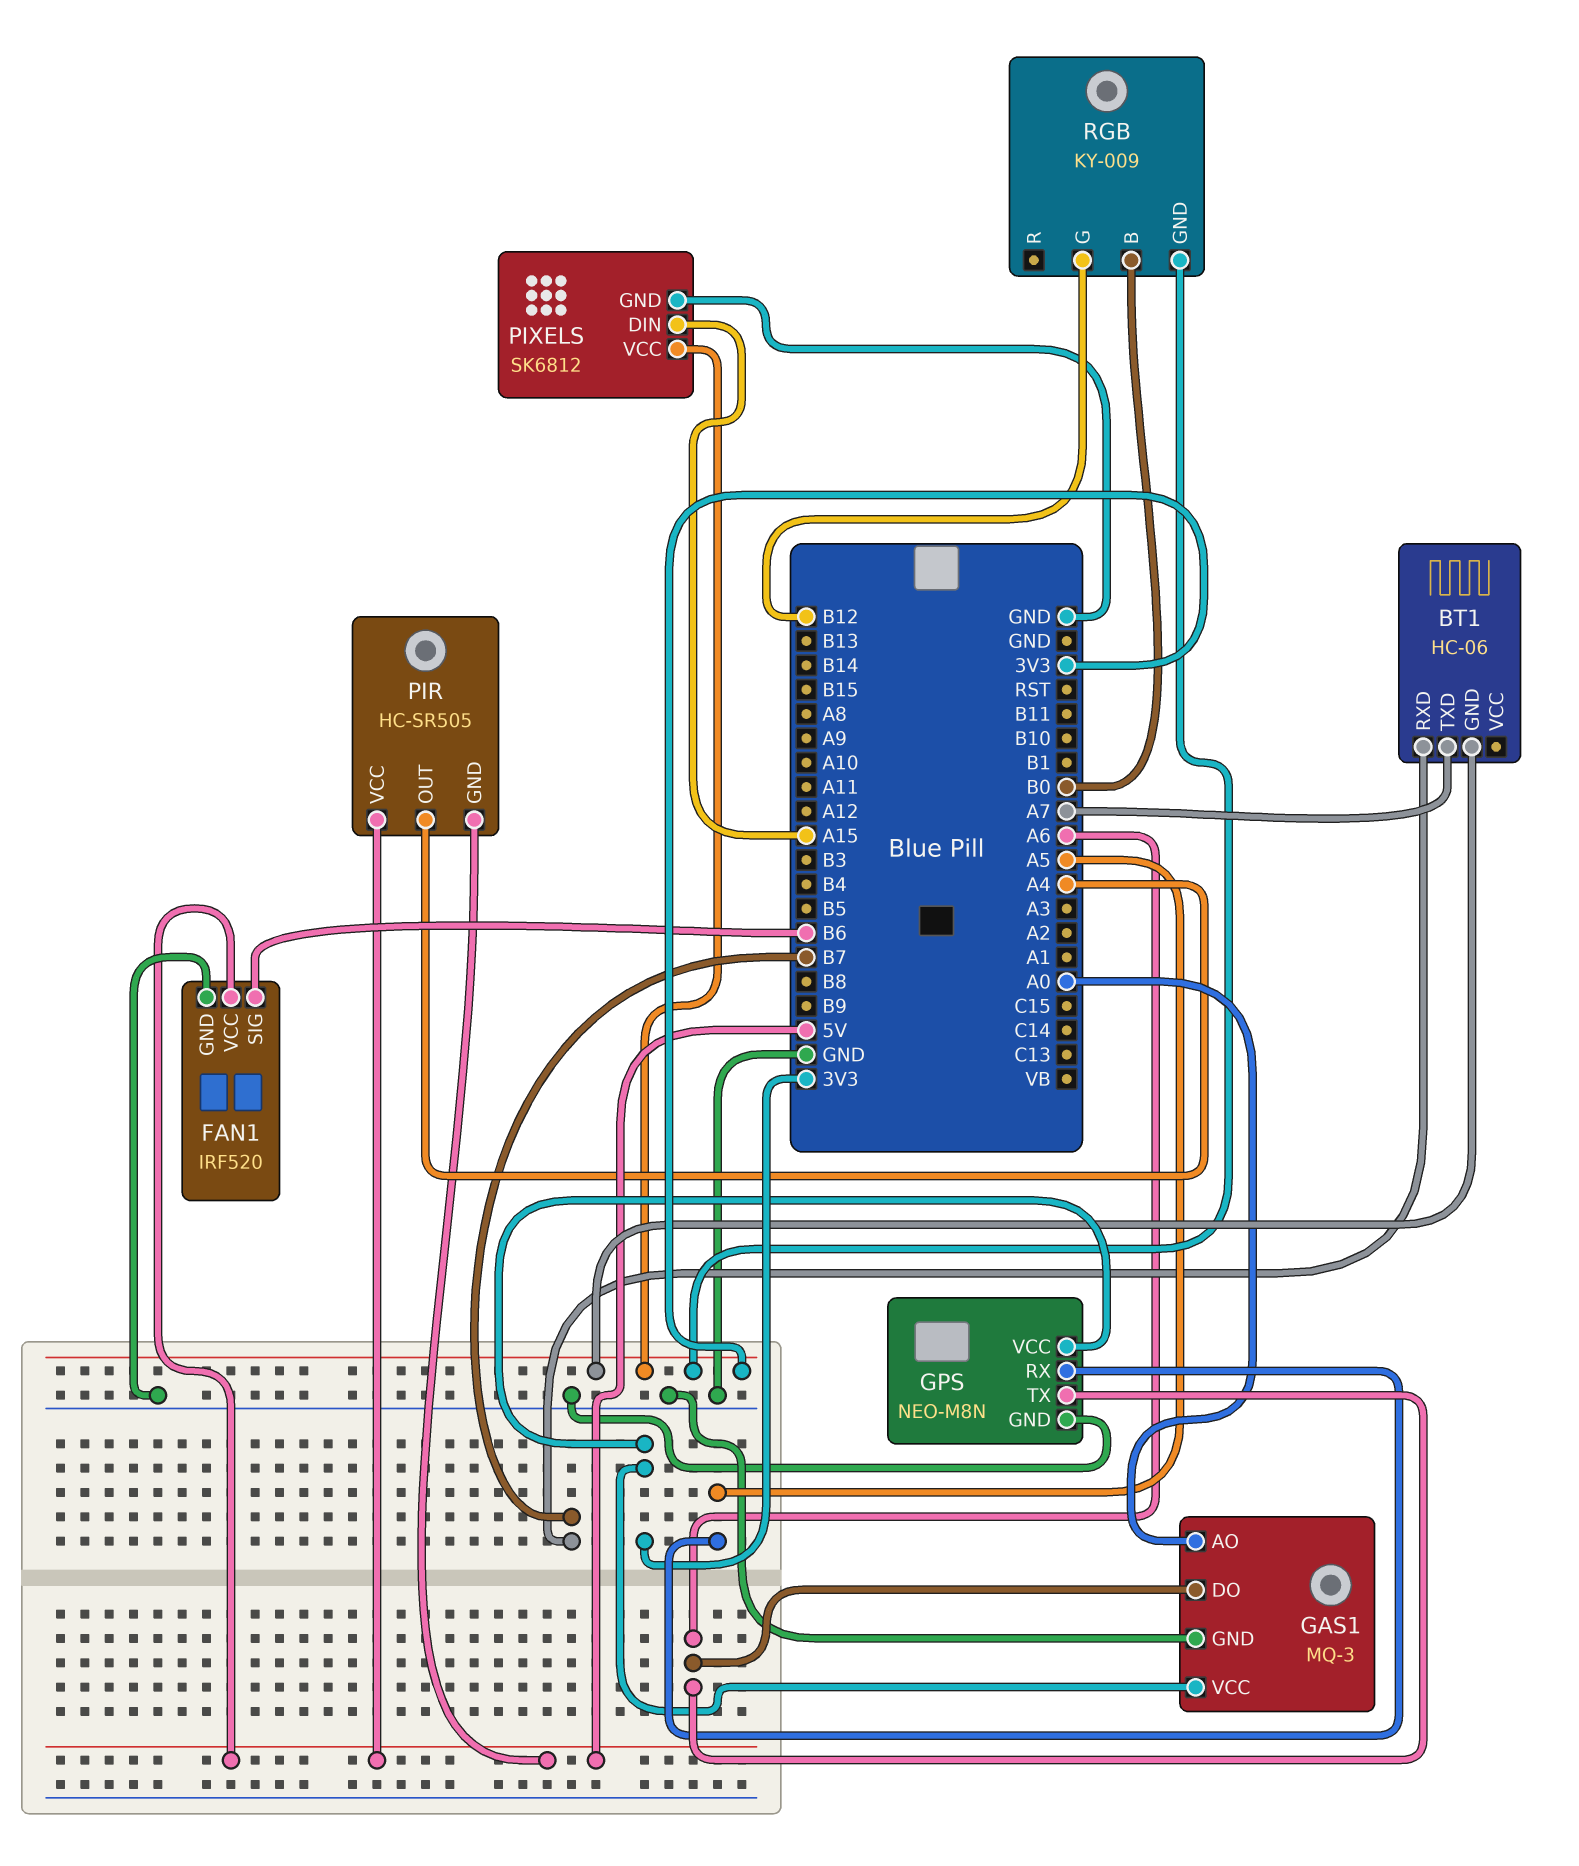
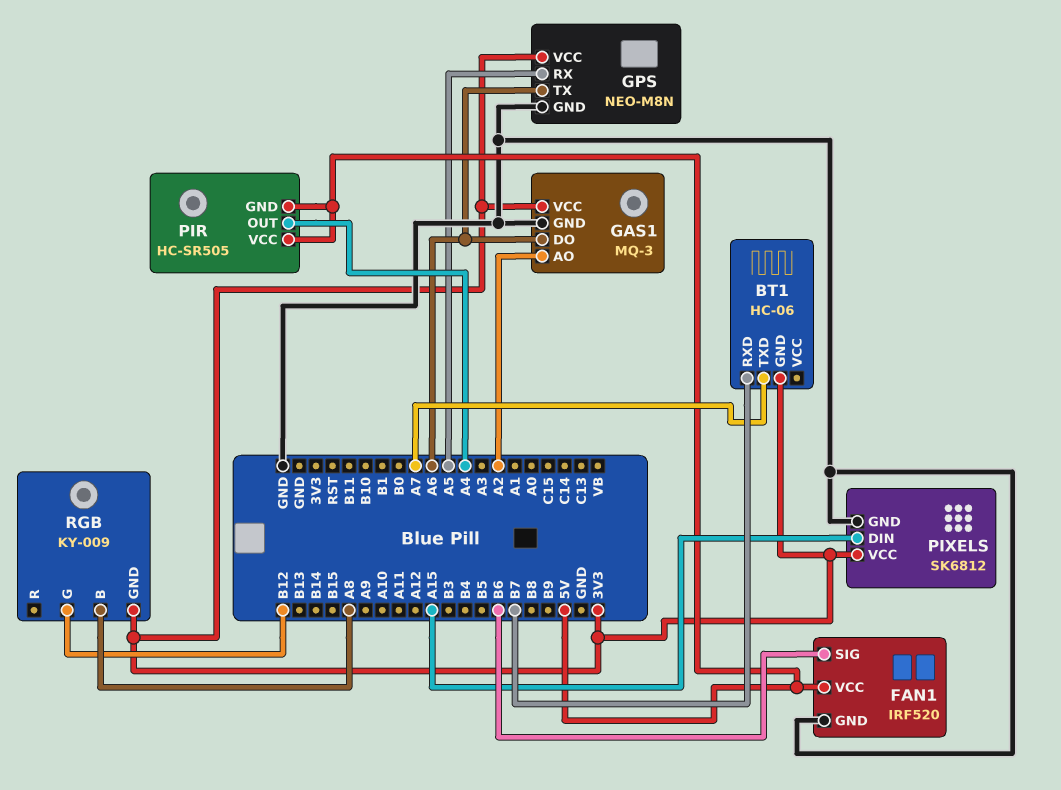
GAS1 pin AO: A0 -> A2
RGB pin B: B0 -> A8

